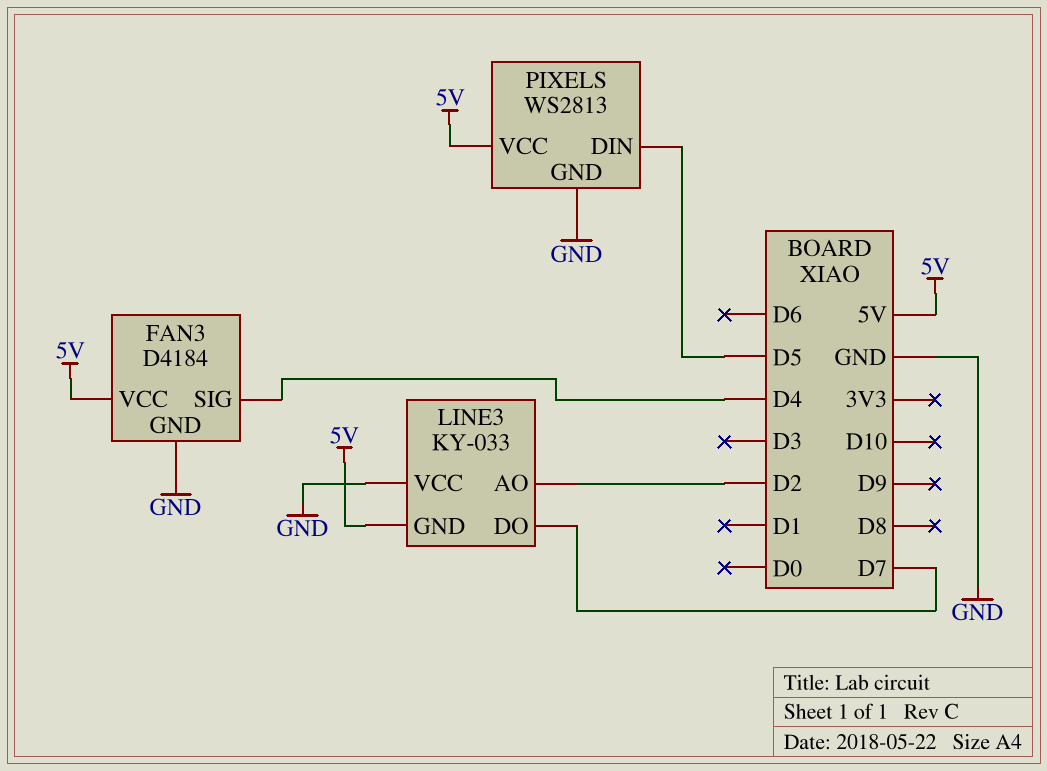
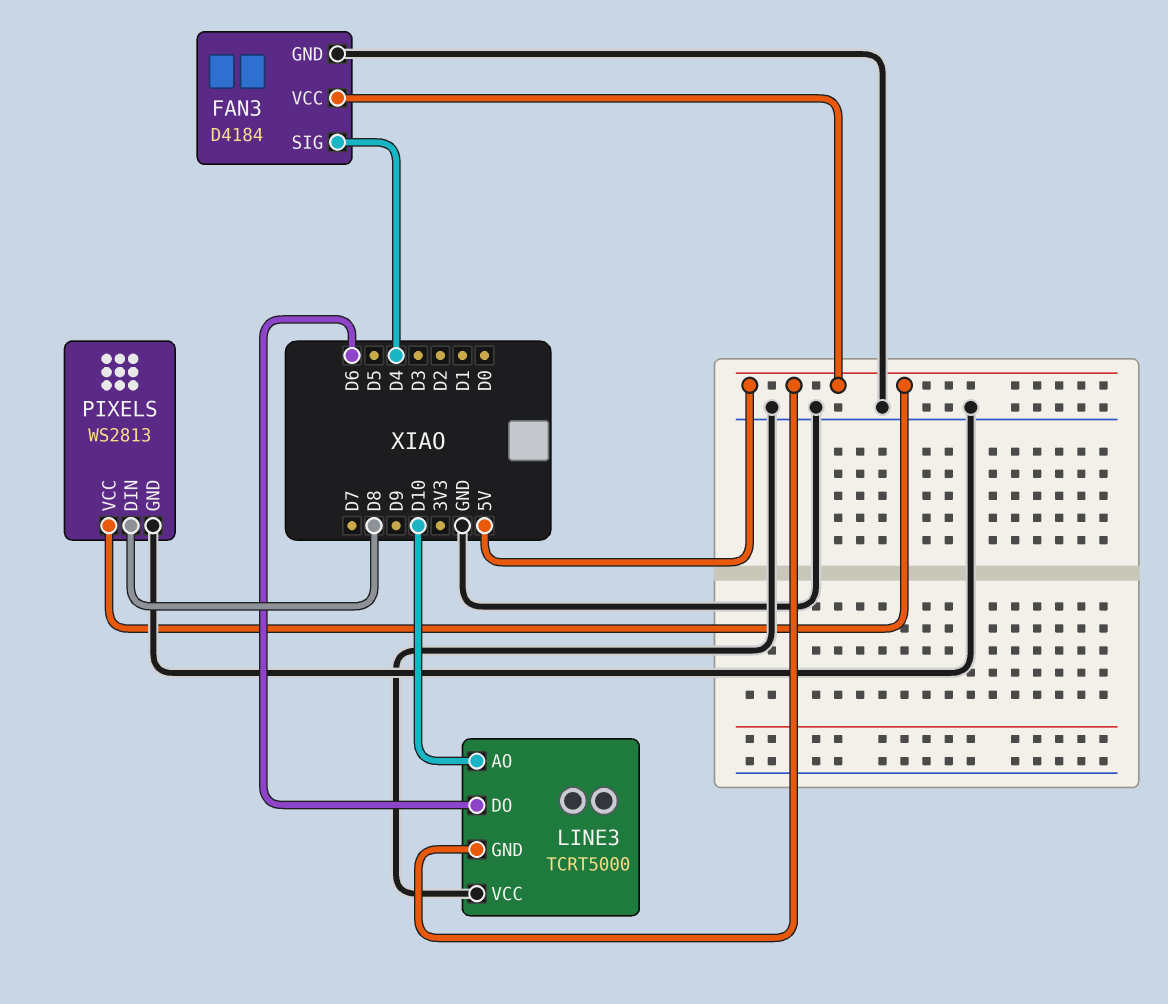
LINE3: KY-033 -> TCRT5000
LINE3 pin AO: D2 -> D10
LINE3 pin DO: D7 -> D6
PIXELS pin DIN: D5 -> D8

